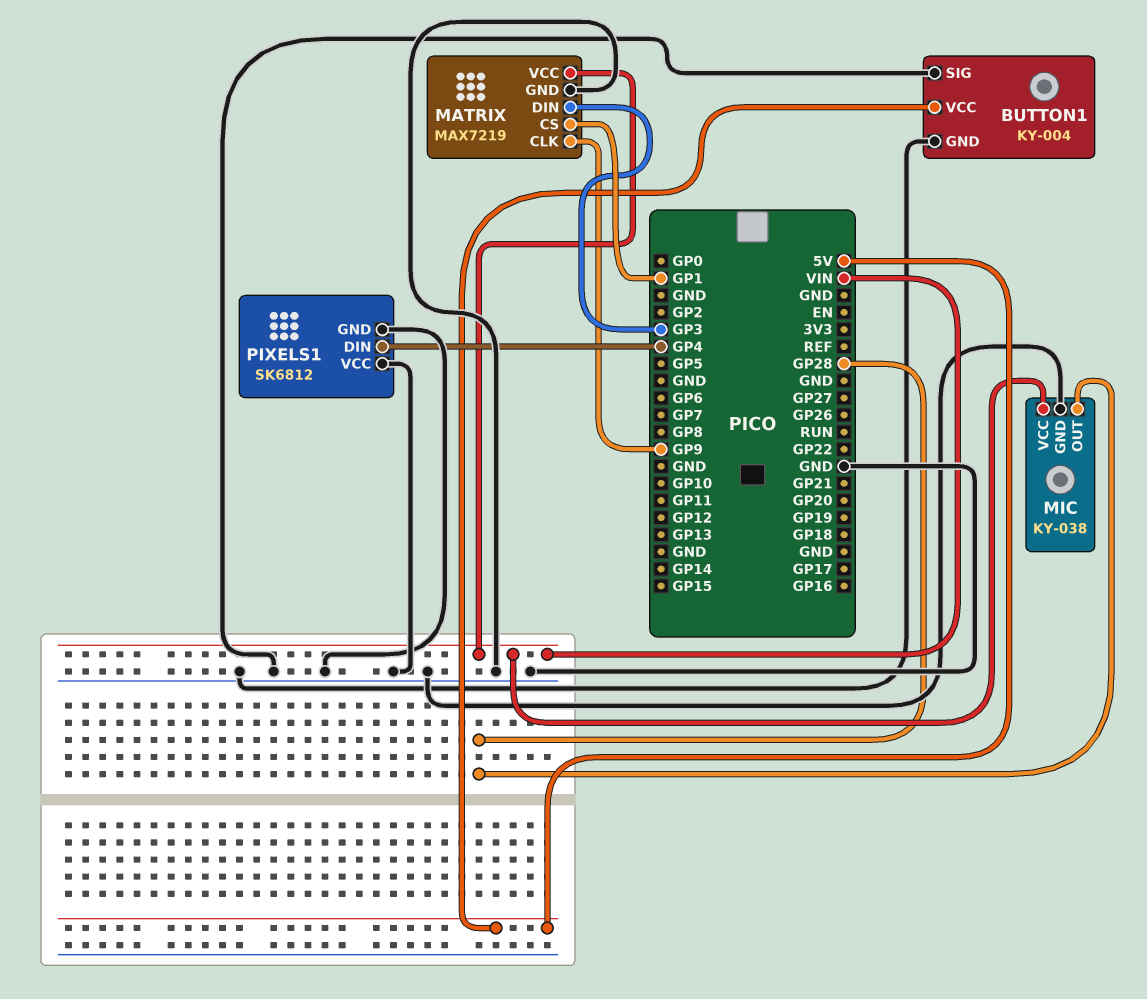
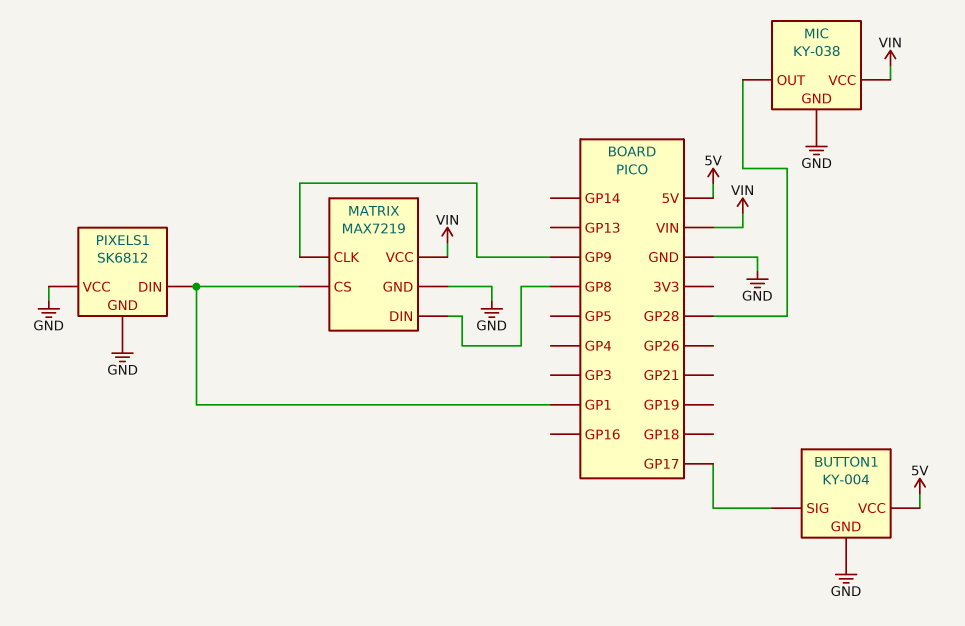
BUTTON1 pin SIG: GND -> GP17
MATRIX pin DIN: GP3 -> GP8
PIXELS1 pin DIN: GP4 -> GP1

